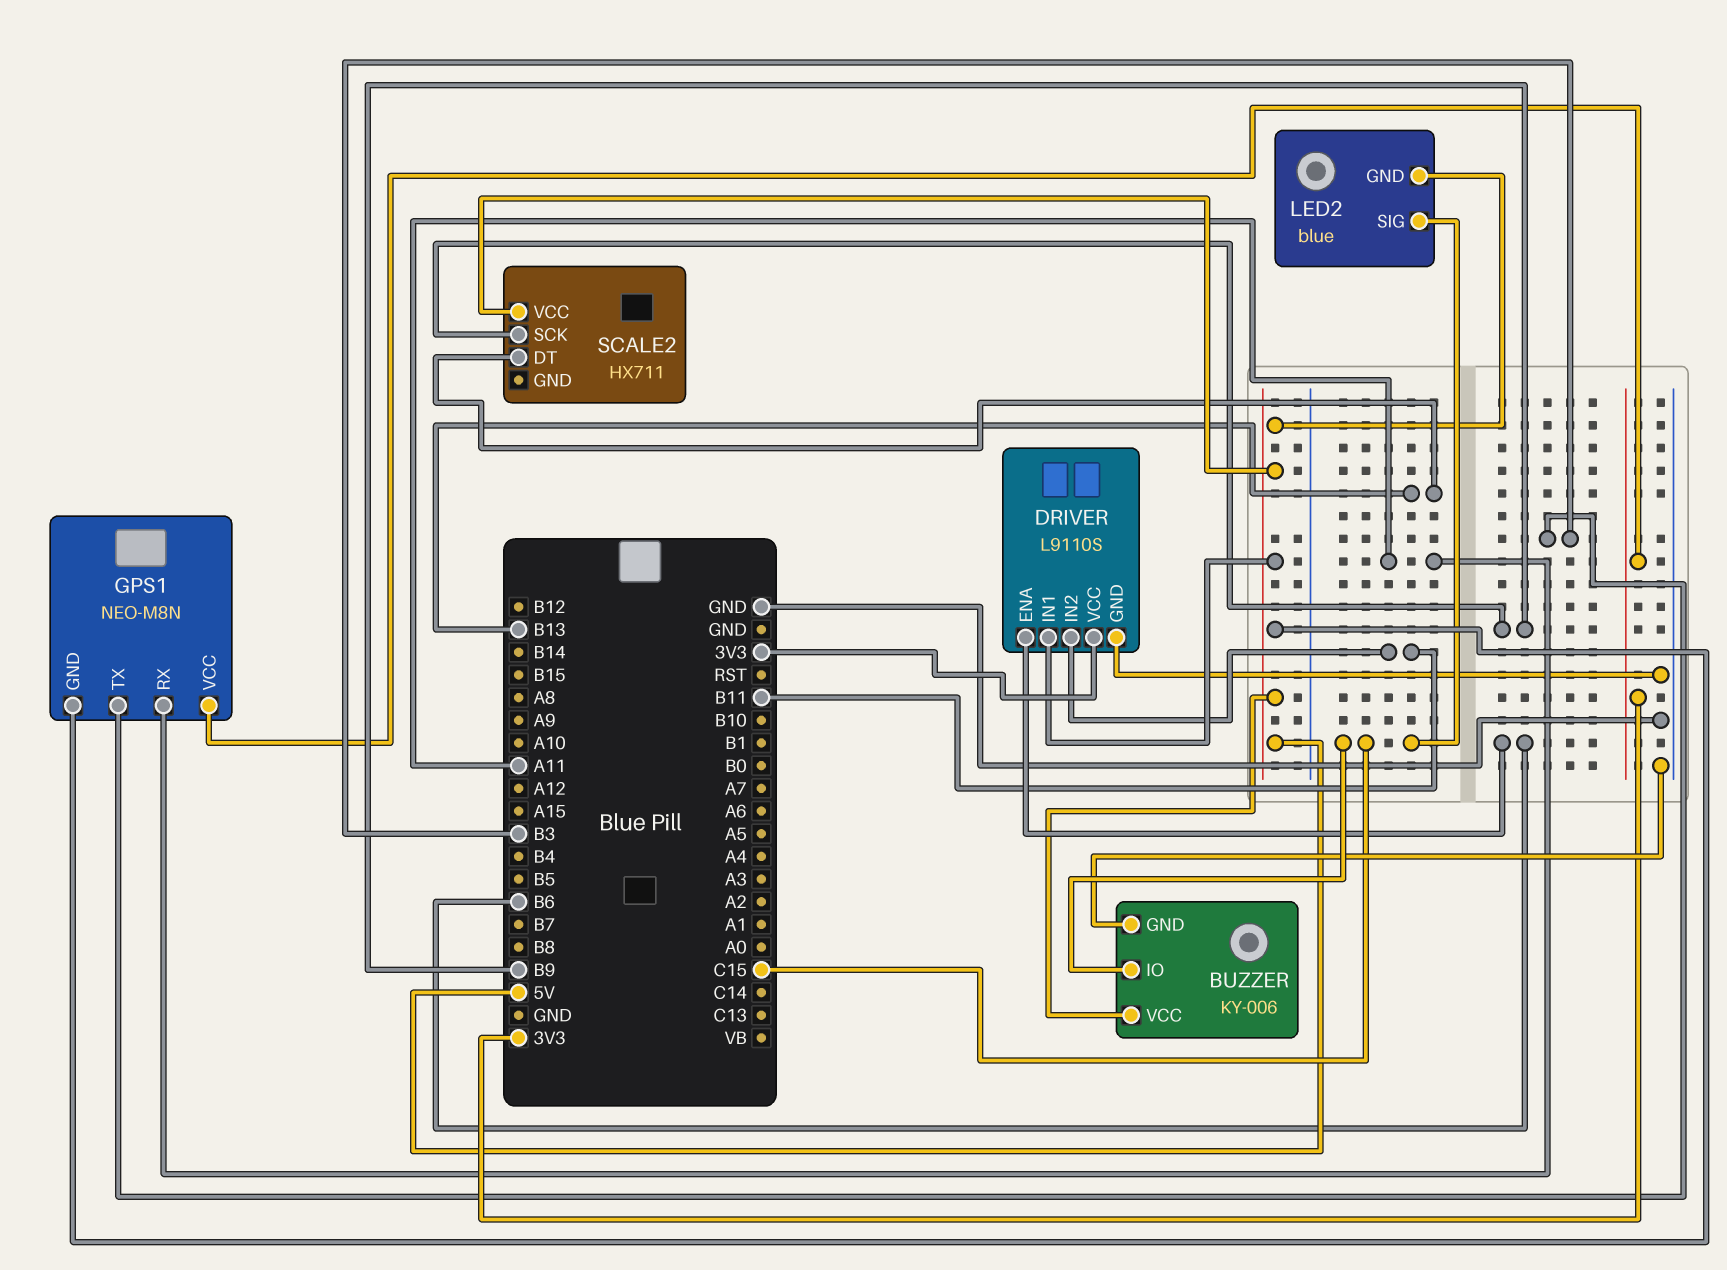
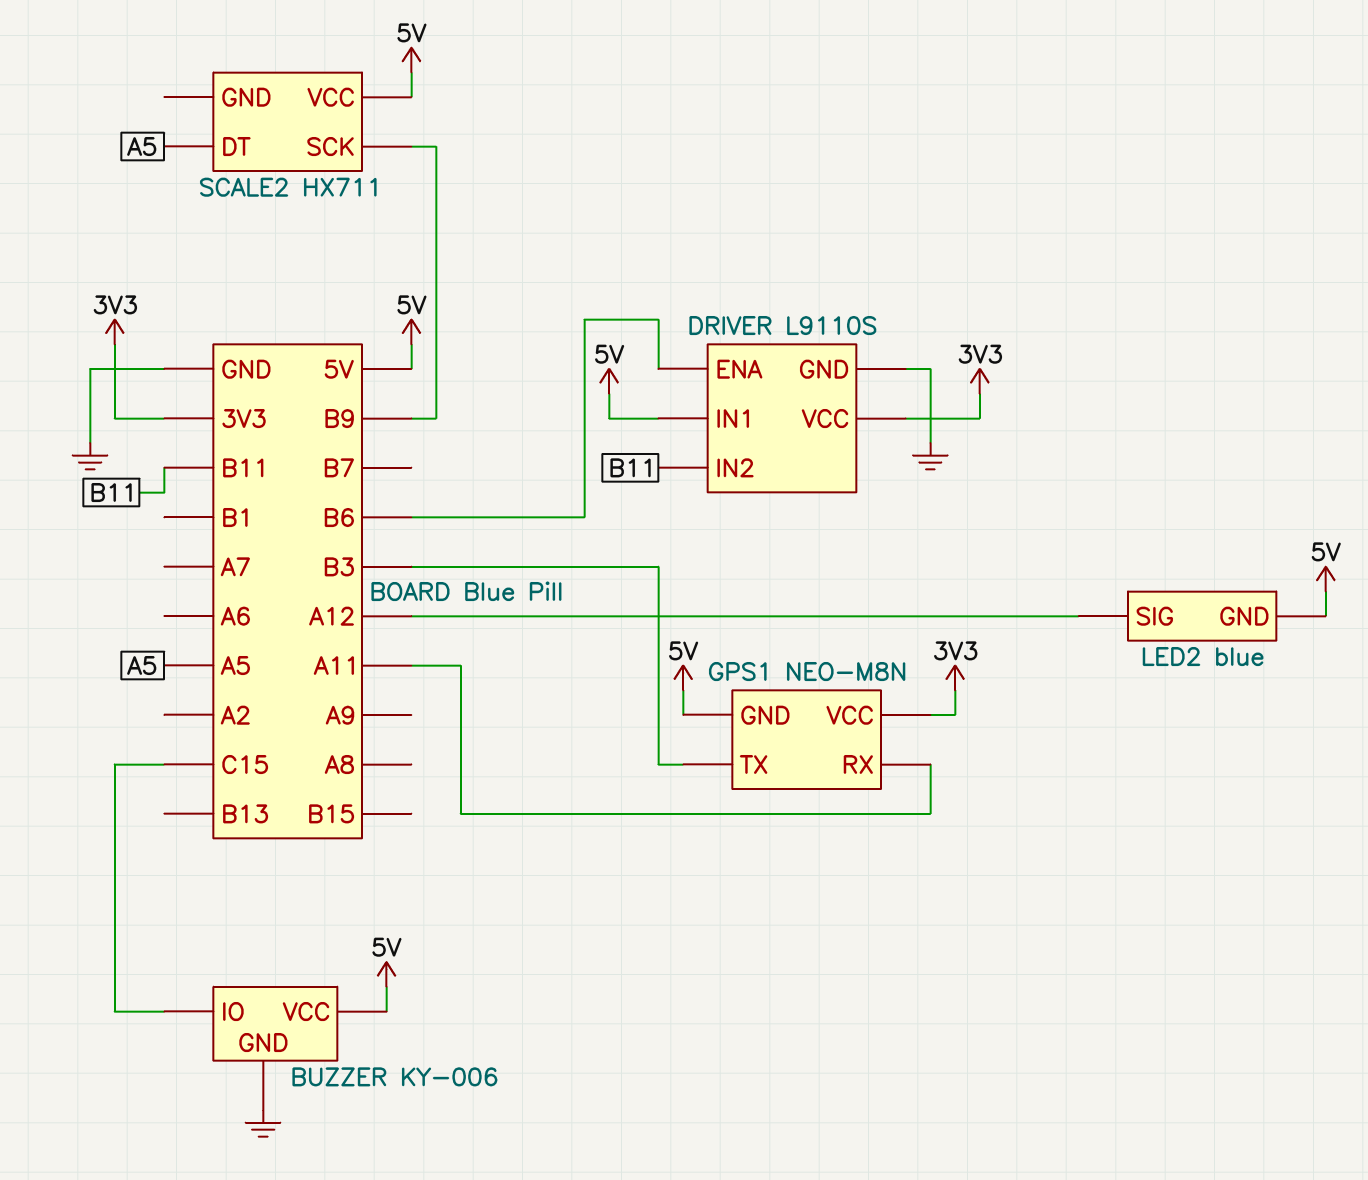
LED2 pin SIG: C15 -> A12
SCALE2 pin DT: B13 -> A5

